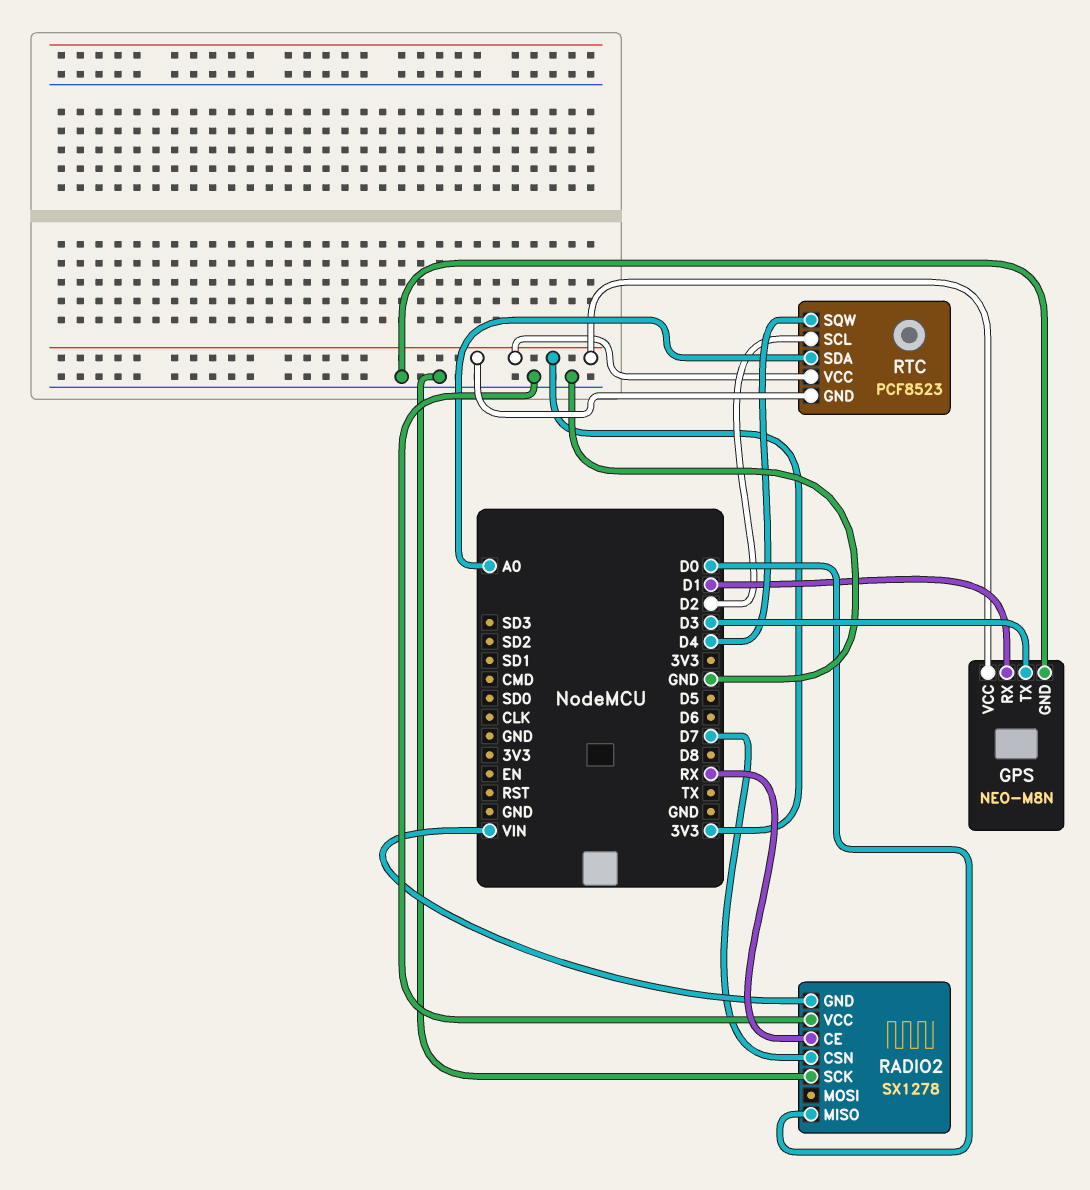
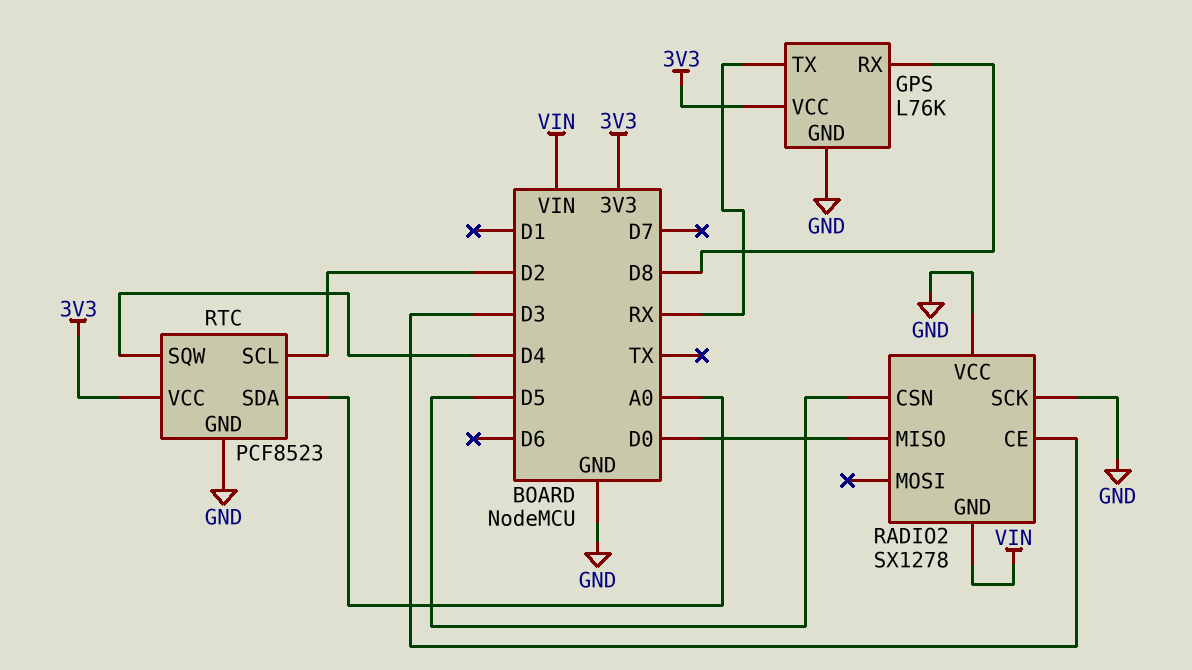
GPS: NEO-M8N -> L76K
GPS pin RX: D1 -> D8
GPS pin TX: D3 -> RX
RADIO2 pin CE: RX -> D3
RADIO2 pin CSN: D7 -> D5
RTC pin GND: 3V3 -> GND

